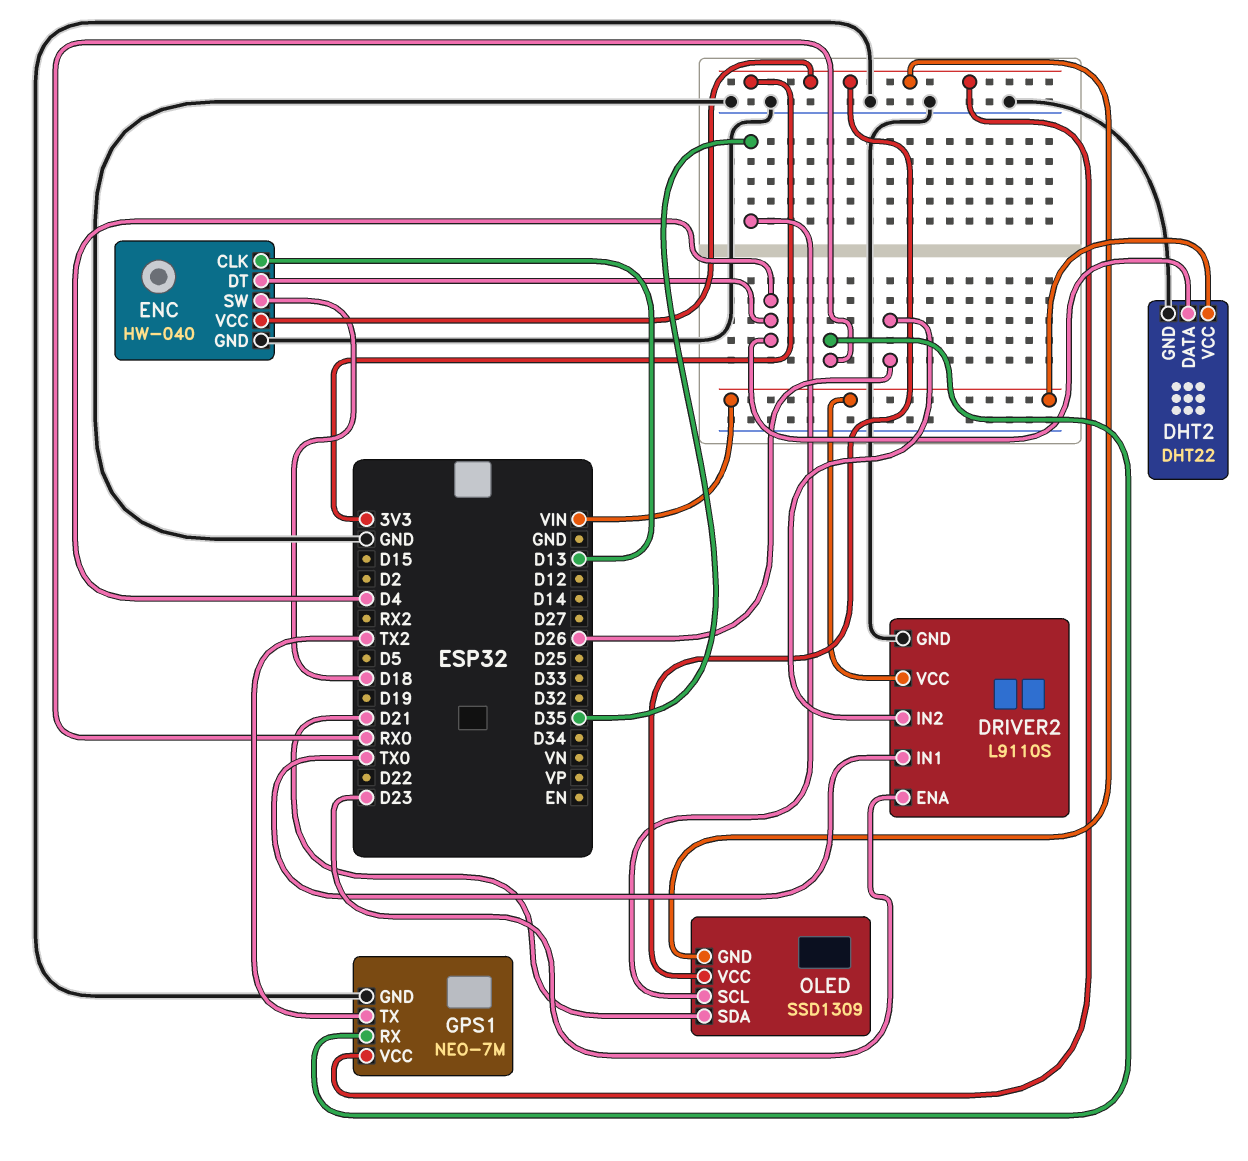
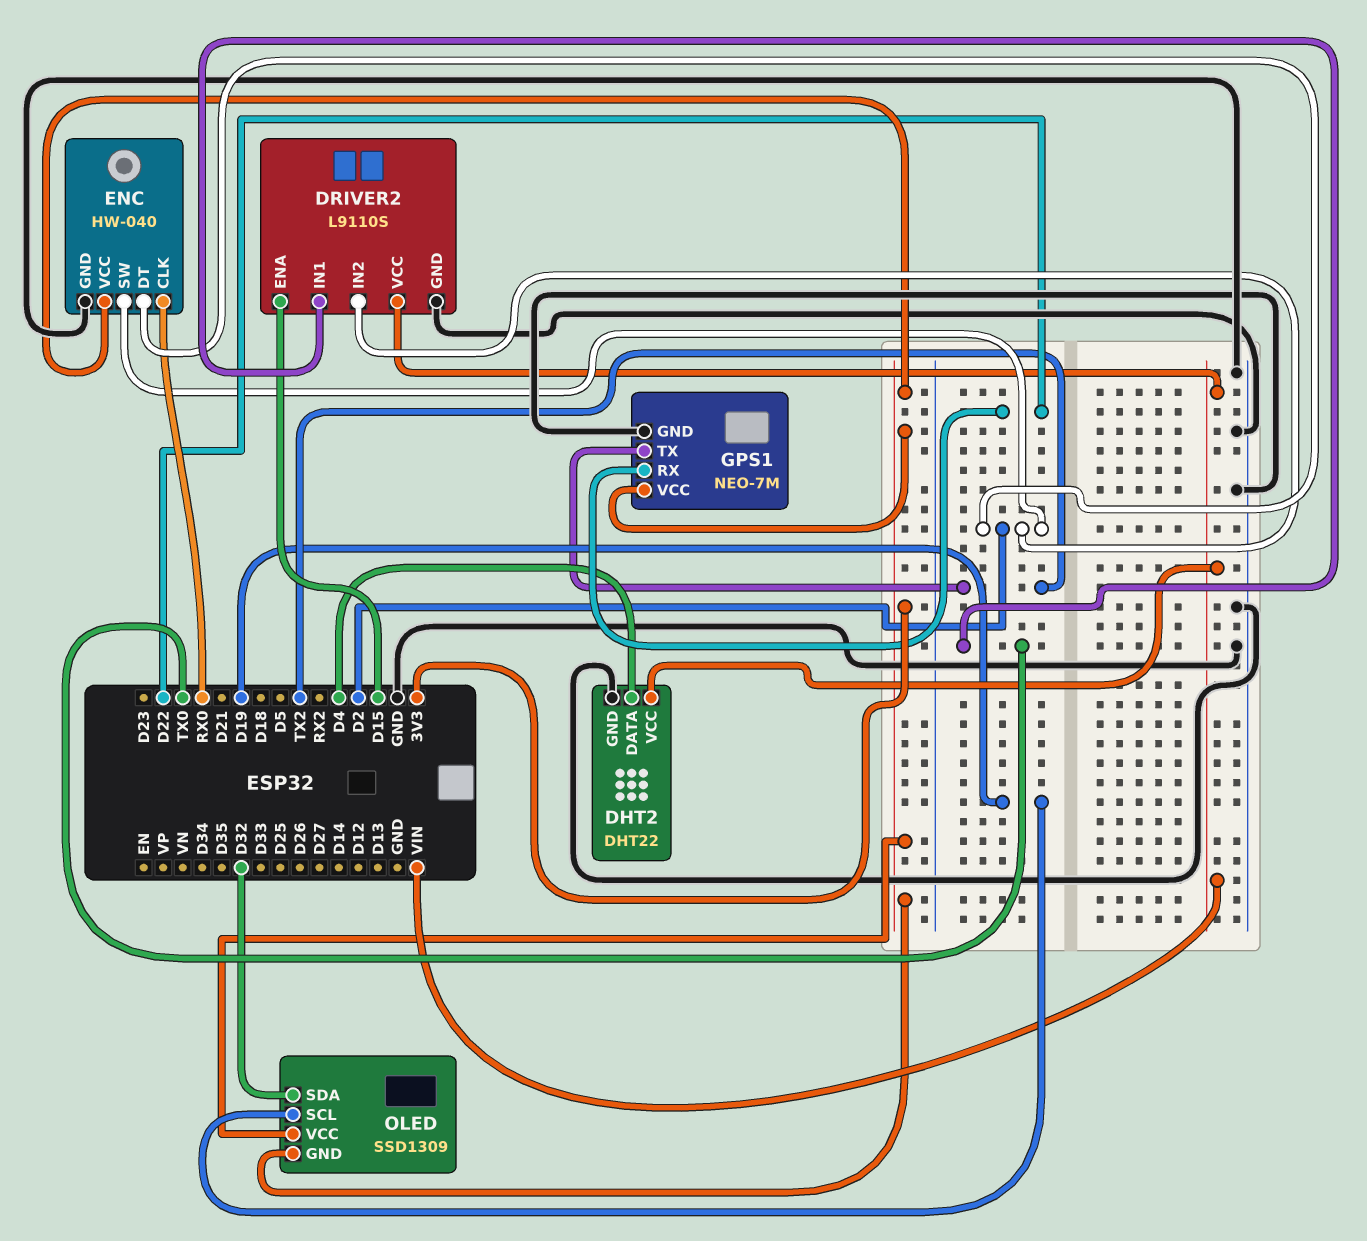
DRIVER2 pin ENA: D23 -> D15
DRIVER2 pin IN2: D26 -> D2
ENC pin CLK: D13 -> RX0
ENC pin DT: D4 -> D2
ENC pin SW: D18 -> D2
GPS1 pin RX: RX0 -> D22
OLED pin SCL: D35 -> D19
OLED pin SDA: D21 -> D32

